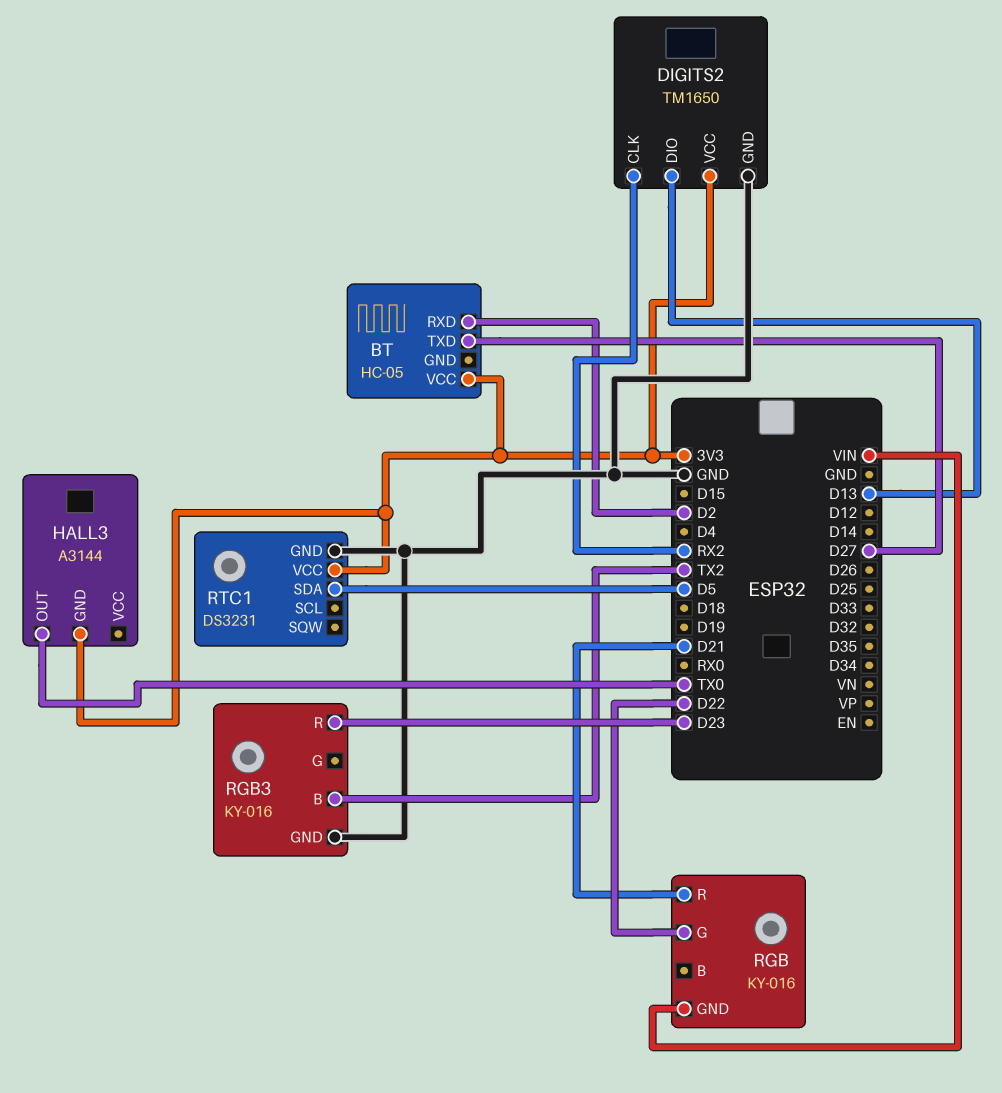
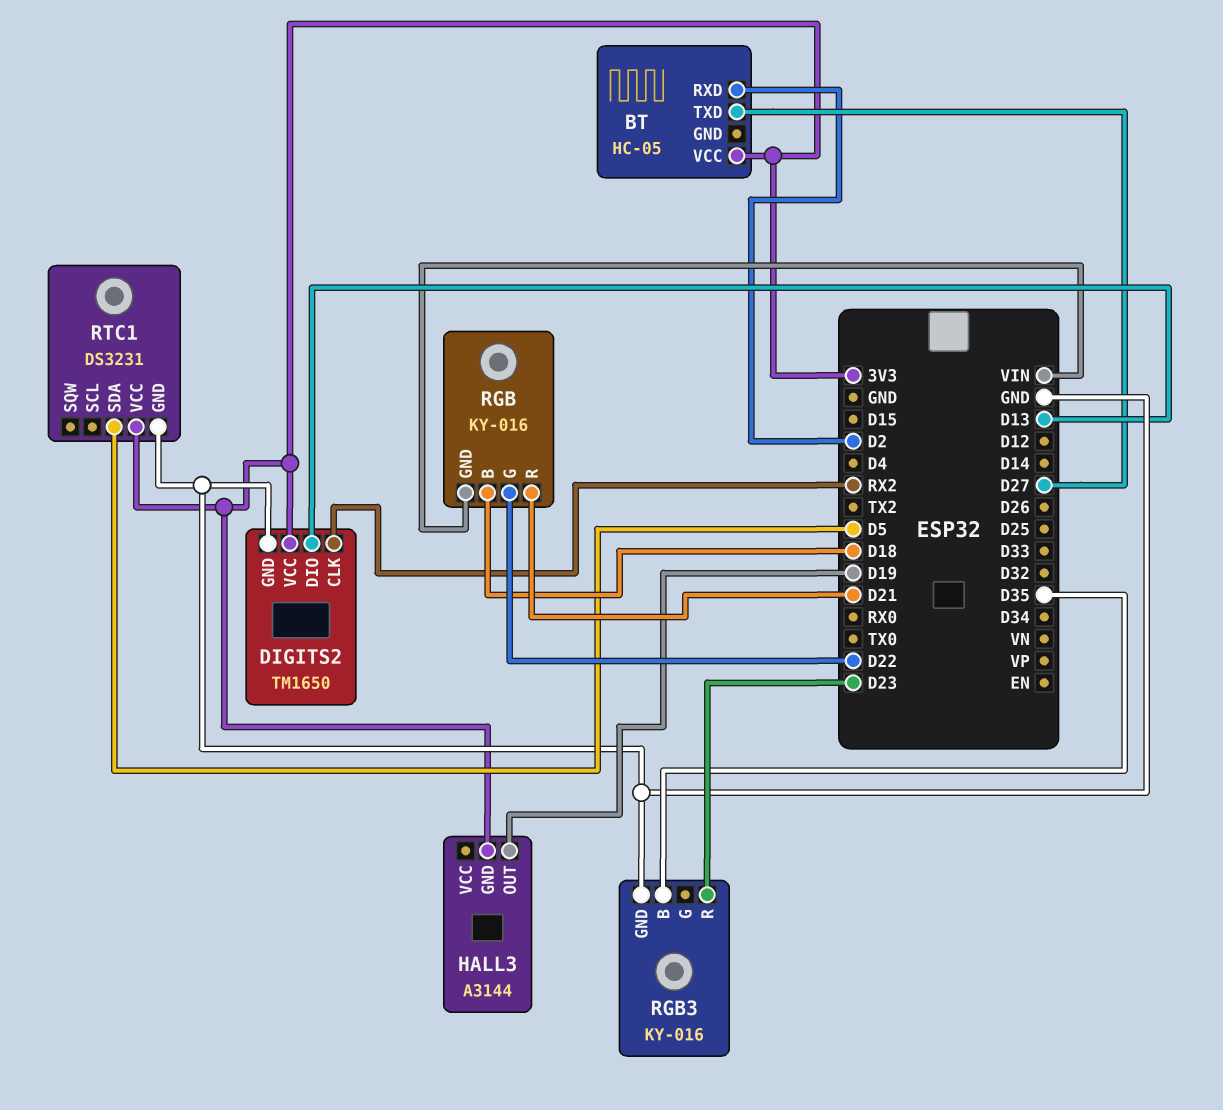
HALL3 pin OUT: TX0 -> D19
RGB pin B: none -> D18
RGB3 pin B: TX2 -> D35

